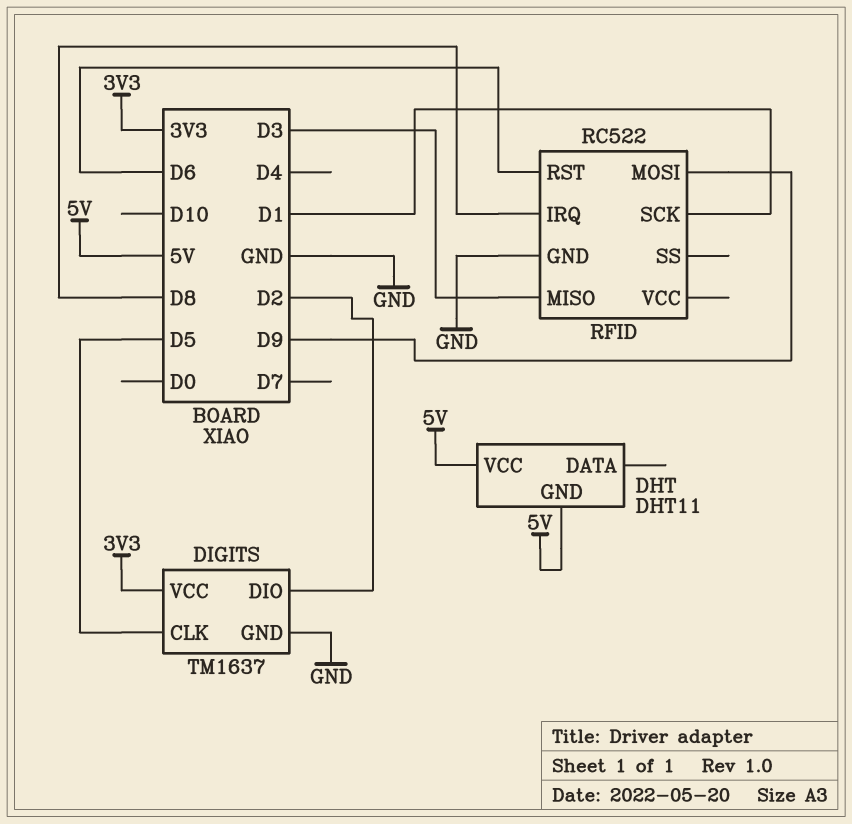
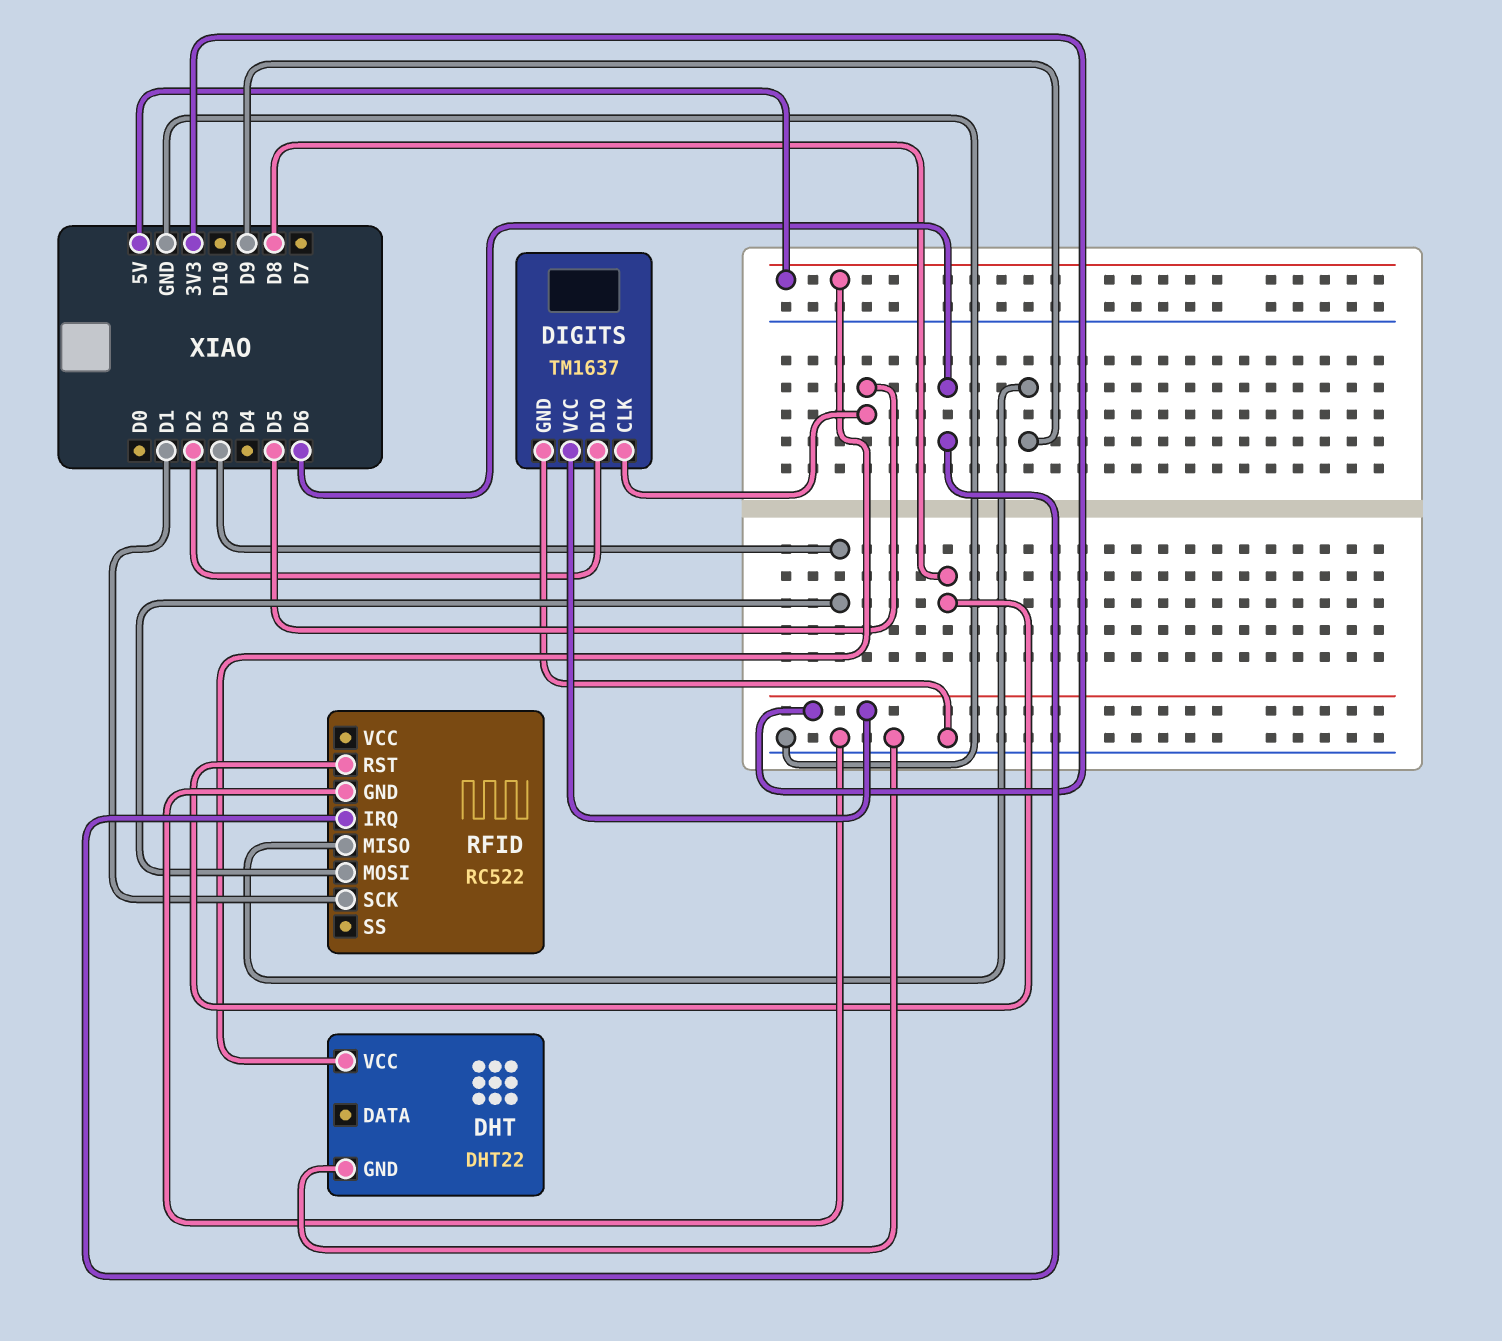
DHT: DHT11 -> DHT22
DHT pin GND: 5V -> GND
RFID pin IRQ: D8 -> D6
RFID pin MISO: D3 -> D9
RFID pin MOSI: D9 -> D3
RFID pin RST: D6 -> D8

